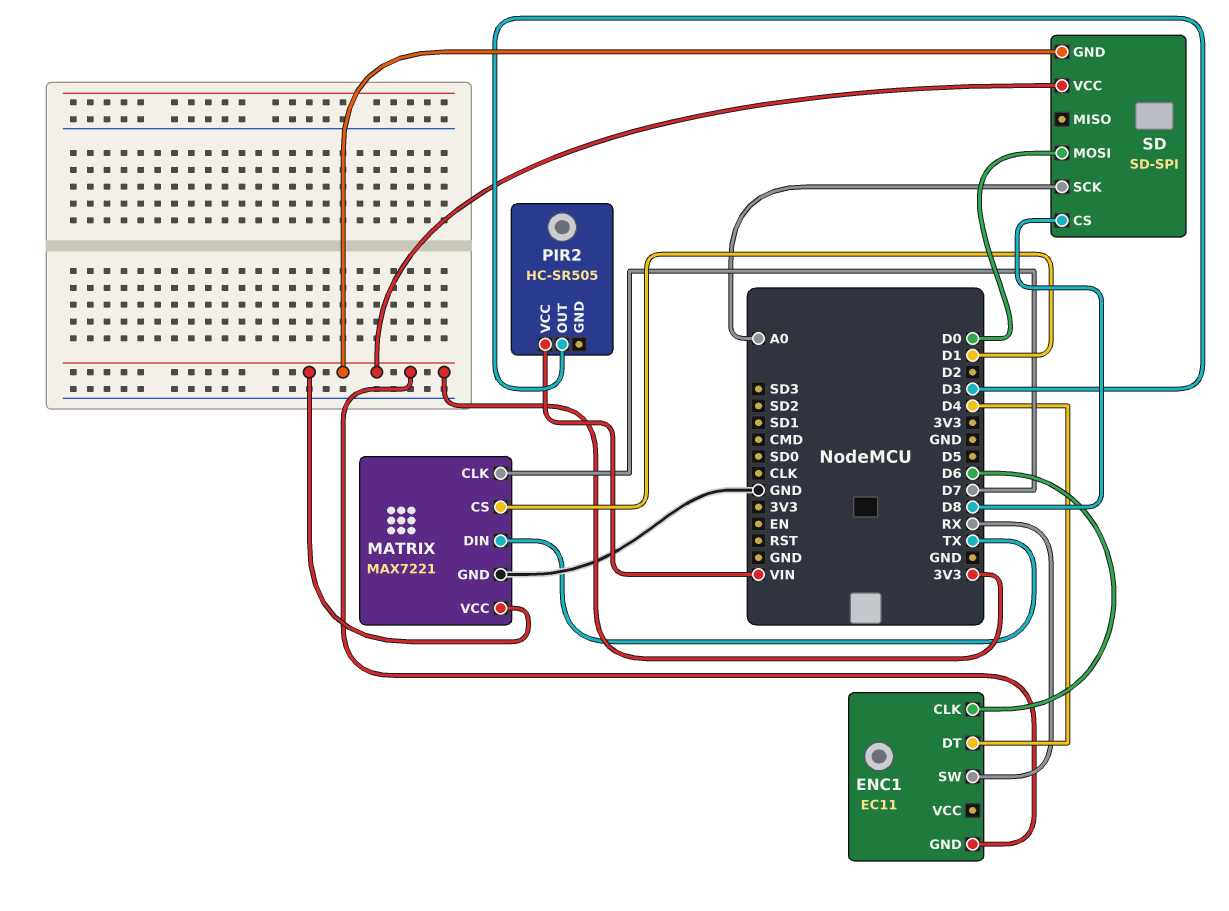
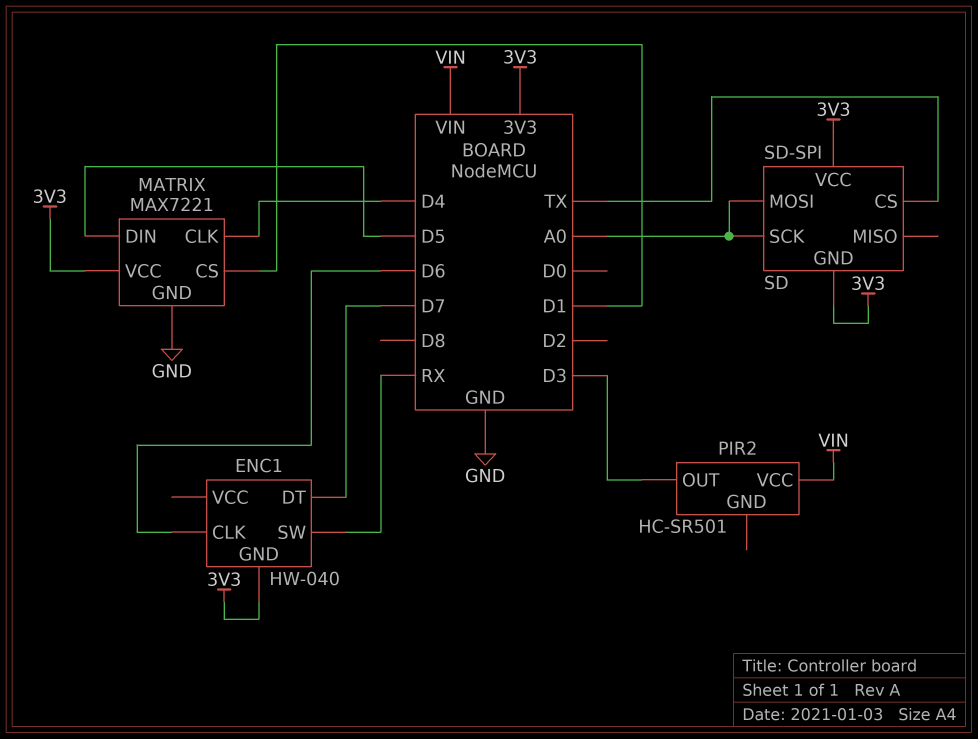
ENC1: EC11 -> HW-040
ENC1 pin DT: D4 -> D7
MATRIX pin CLK: D7 -> D4
MATRIX pin DIN: TX -> D5
PIR2: HC-SR505 -> HC-SR501
SD pin CS: D8 -> TX
SD pin MOSI: D0 -> A0

